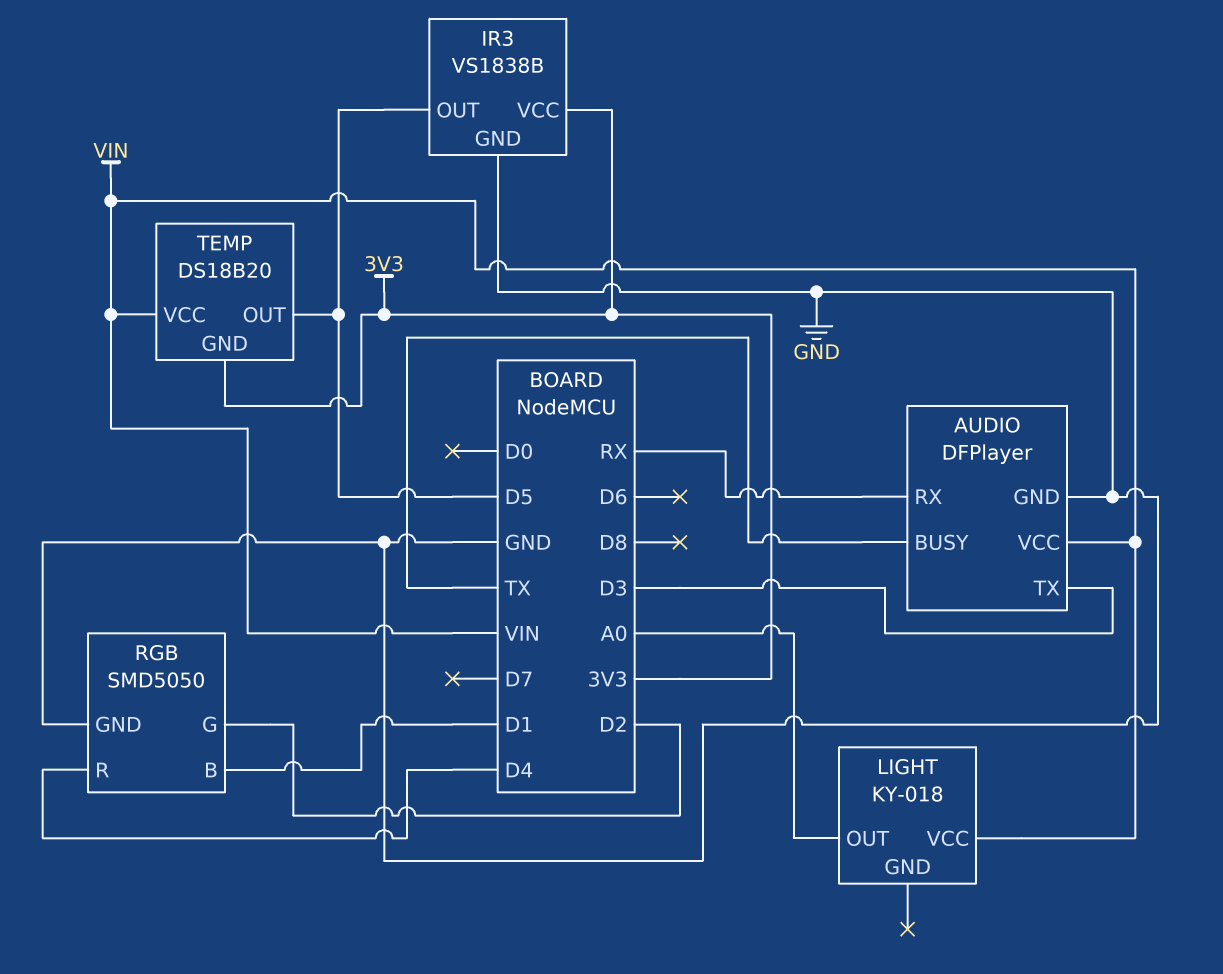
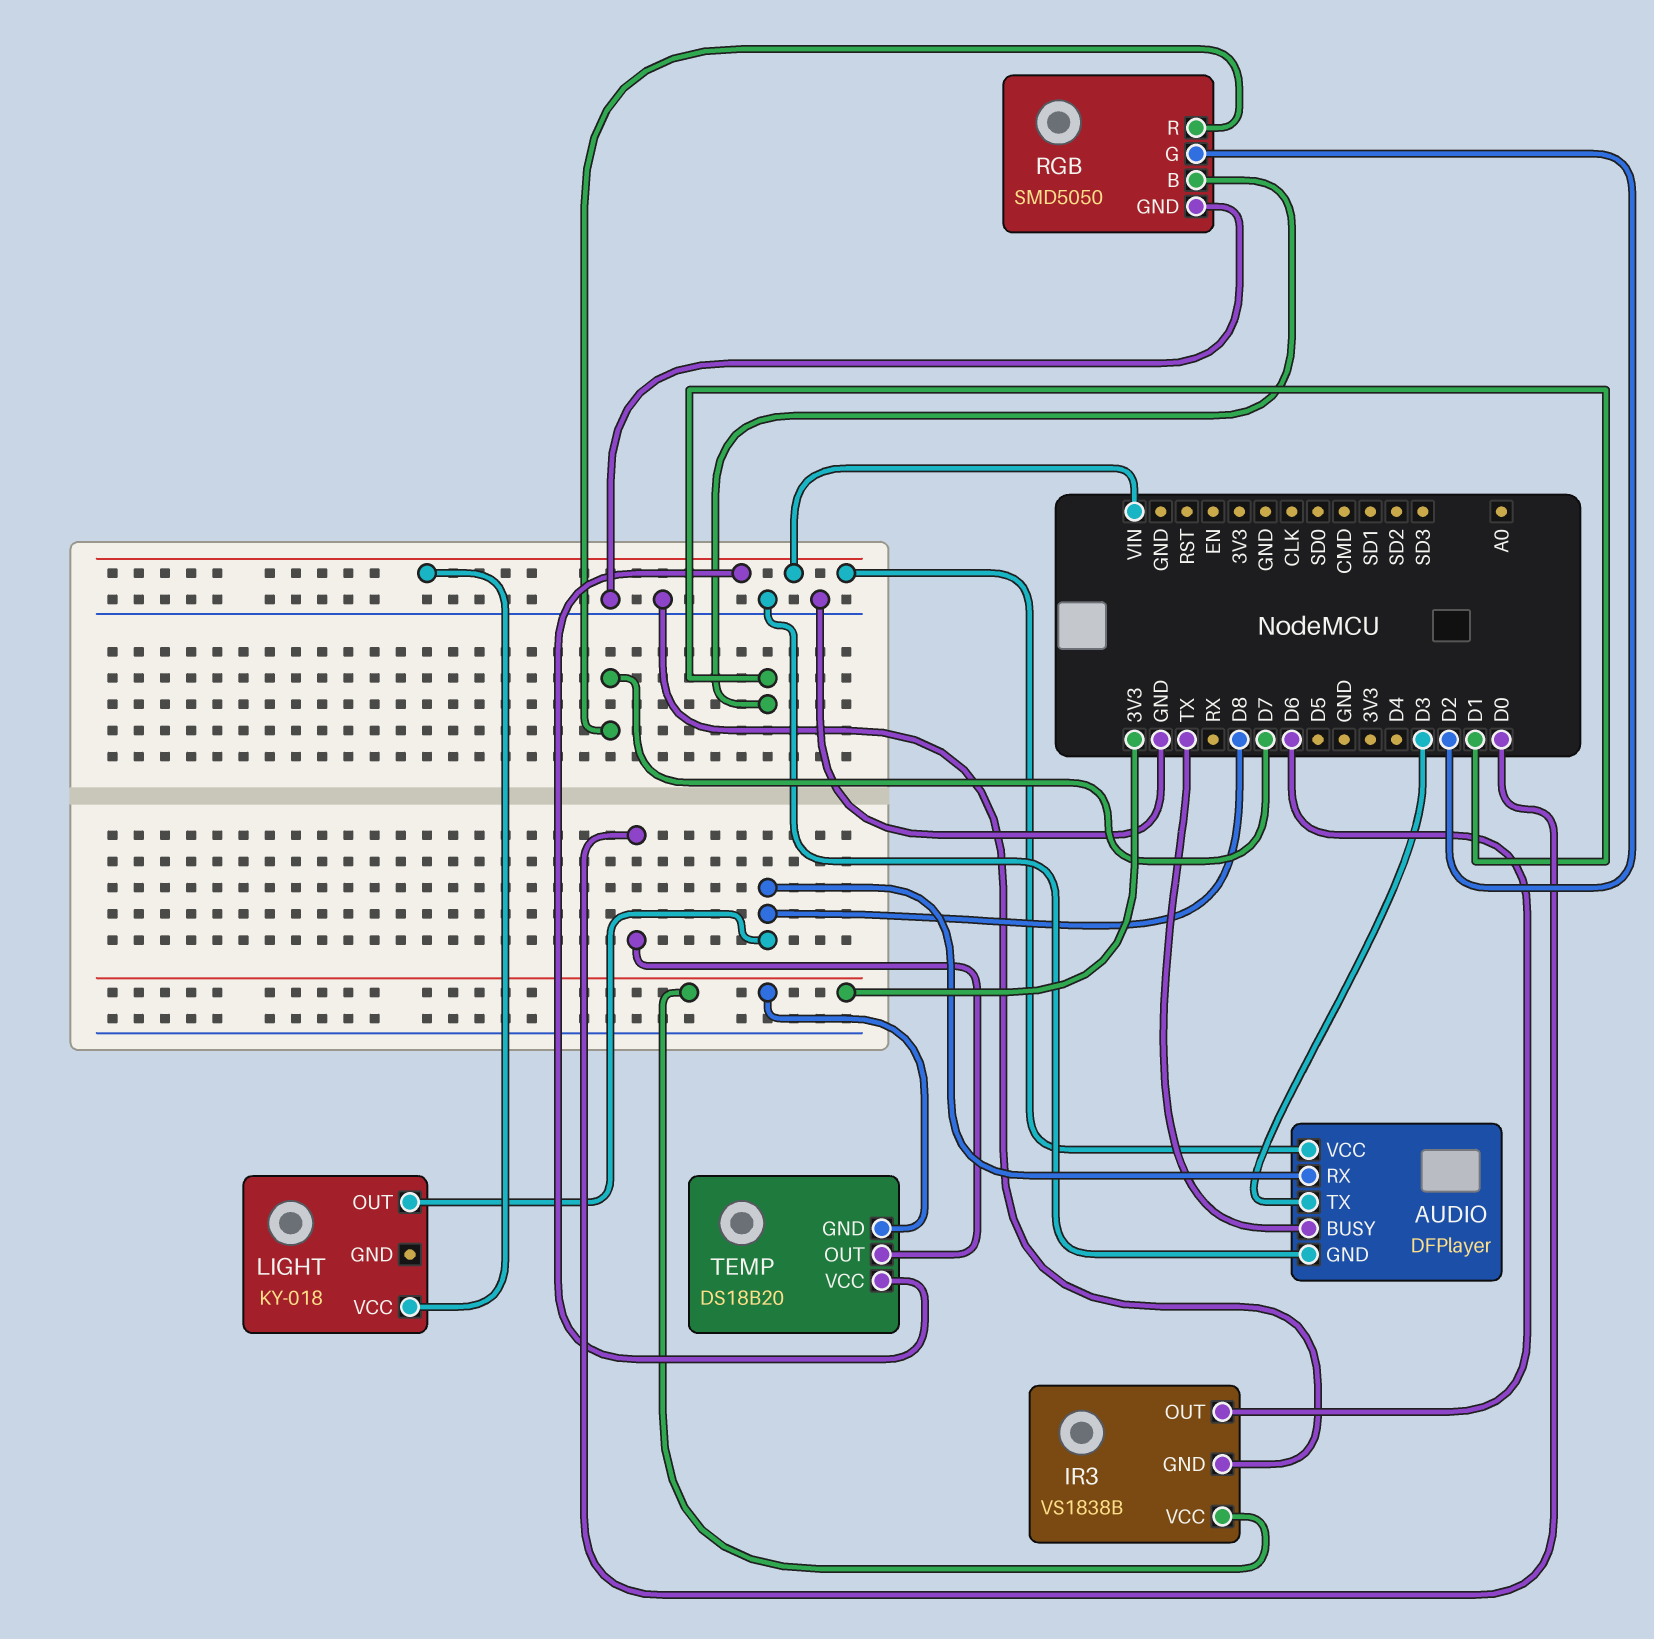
AUDIO pin RX: RX -> D8
IR3 pin OUT: D5 -> D6
LIGHT pin OUT: A0 -> D8
RGB pin R: D4 -> D7
TEMP pin OUT: D5 -> D0

